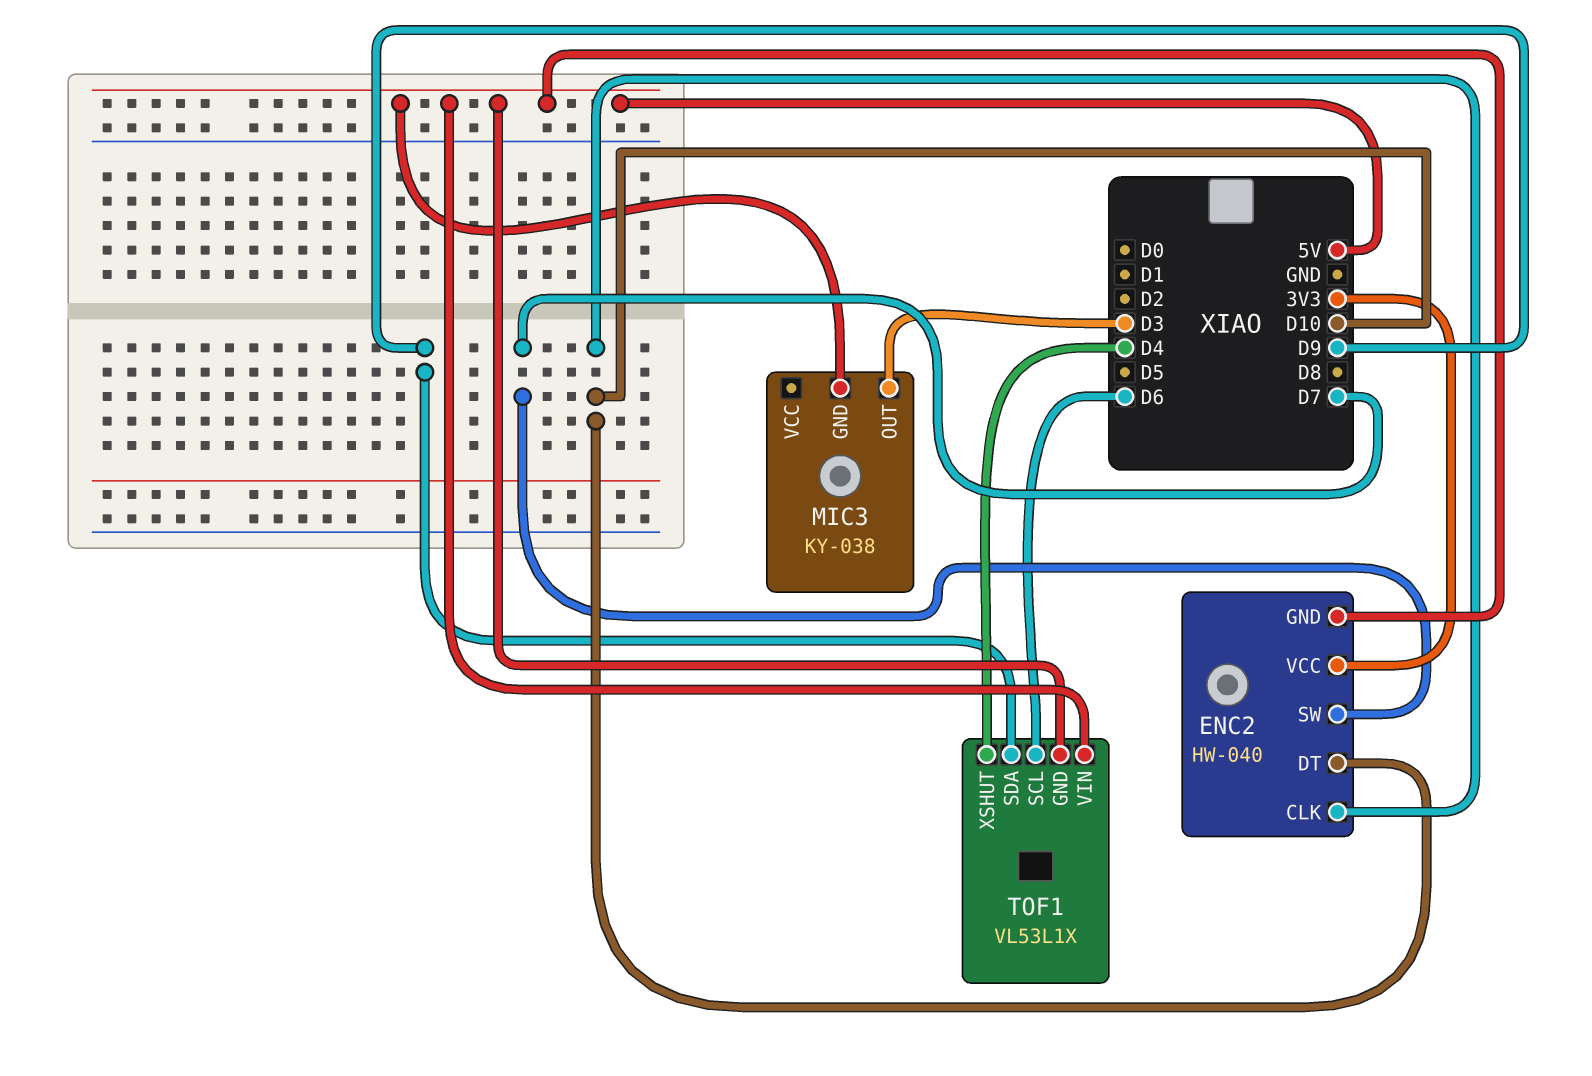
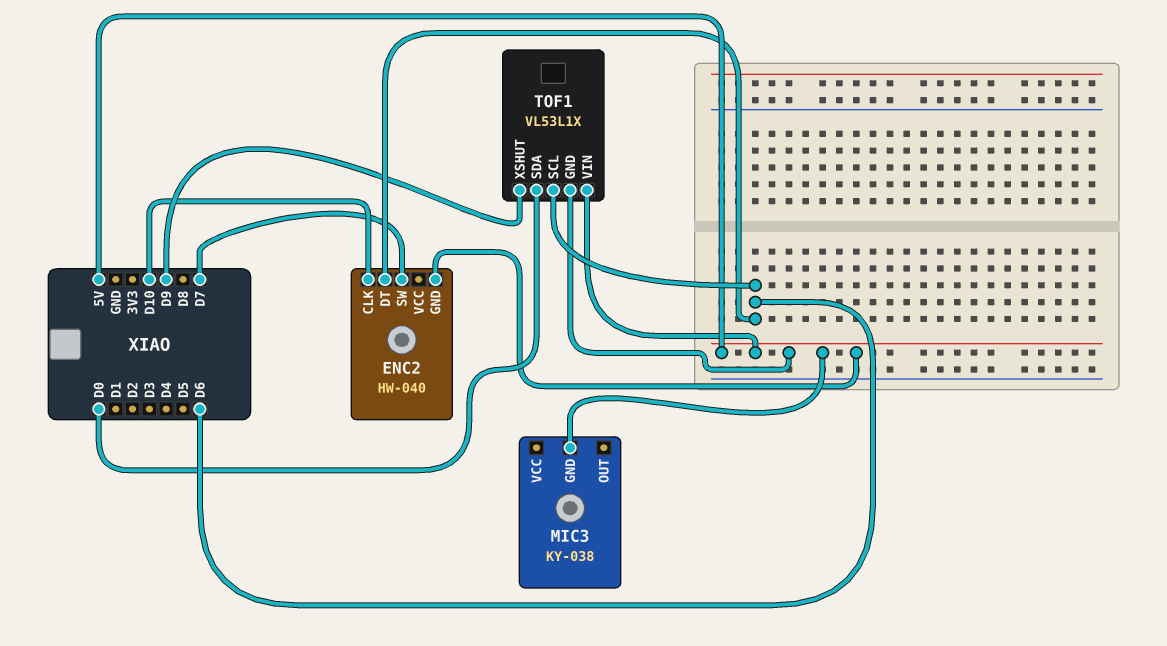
ENC2 pin DT: D10 -> D6
ENC2 pin VCC: 3V3 -> none
MIC3 pin OUT: D3 -> none
TOF1 pin SDA: D9 -> D0
TOF1 pin XSHUT: D4 -> D9

